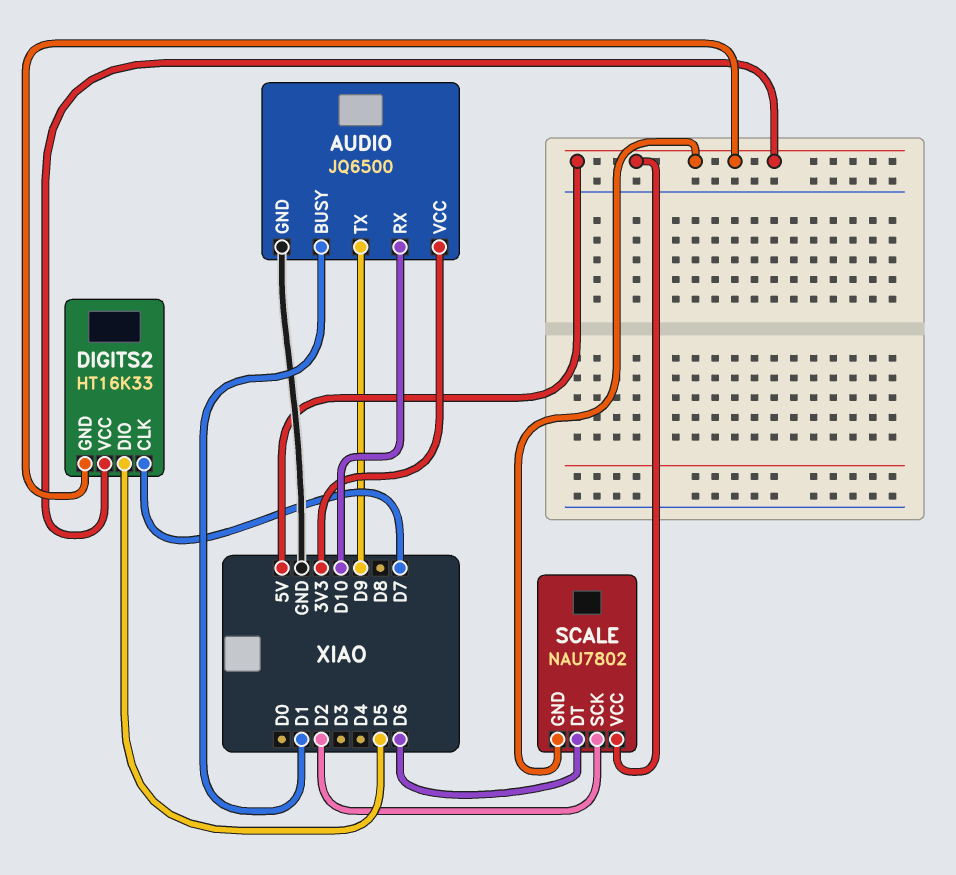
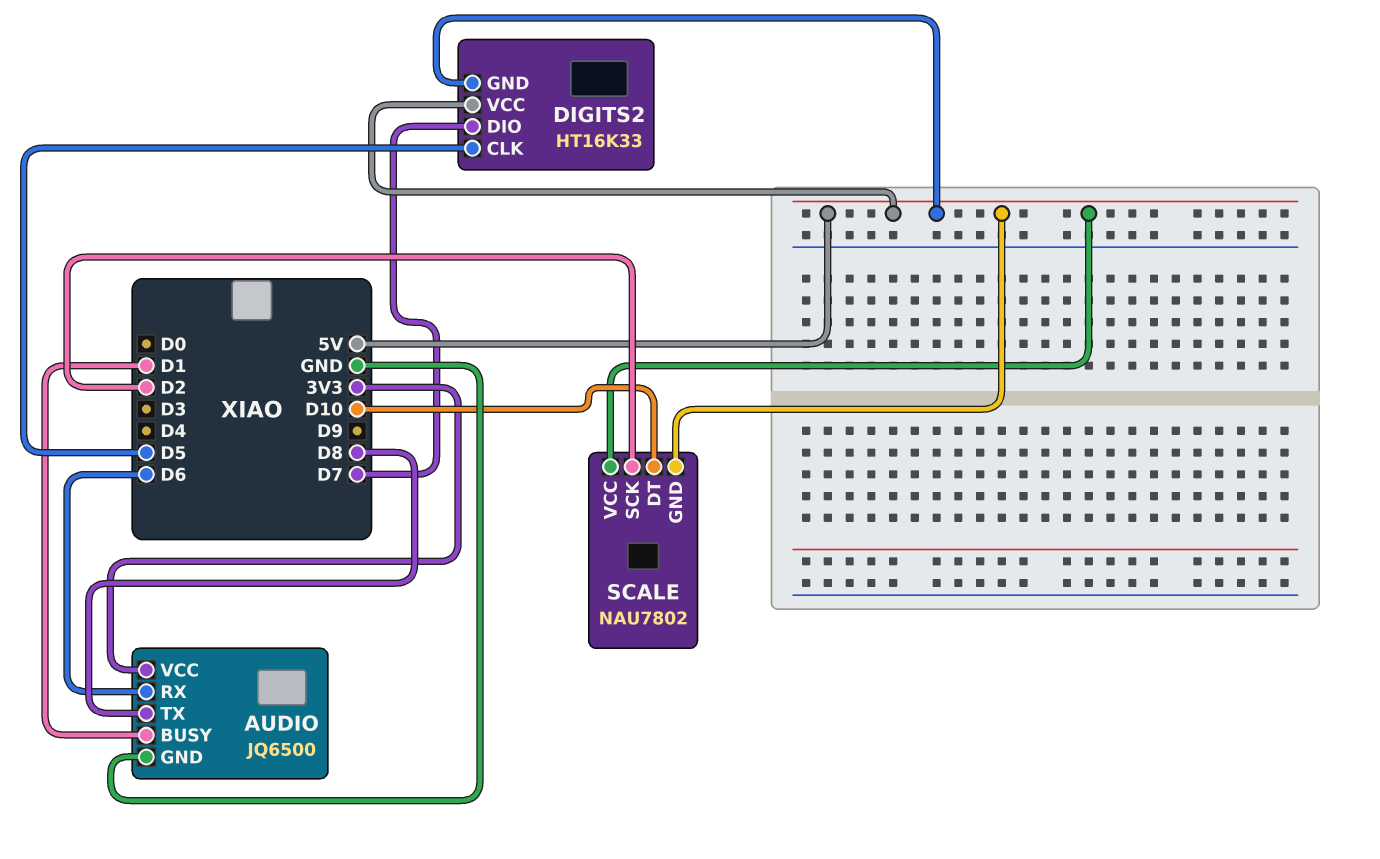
AUDIO pin RX: D10 -> D6
AUDIO pin TX: D9 -> D8
DIGITS2 pin CLK: D7 -> D5
DIGITS2 pin DIO: D5 -> D7
SCALE pin DT: D6 -> D10

